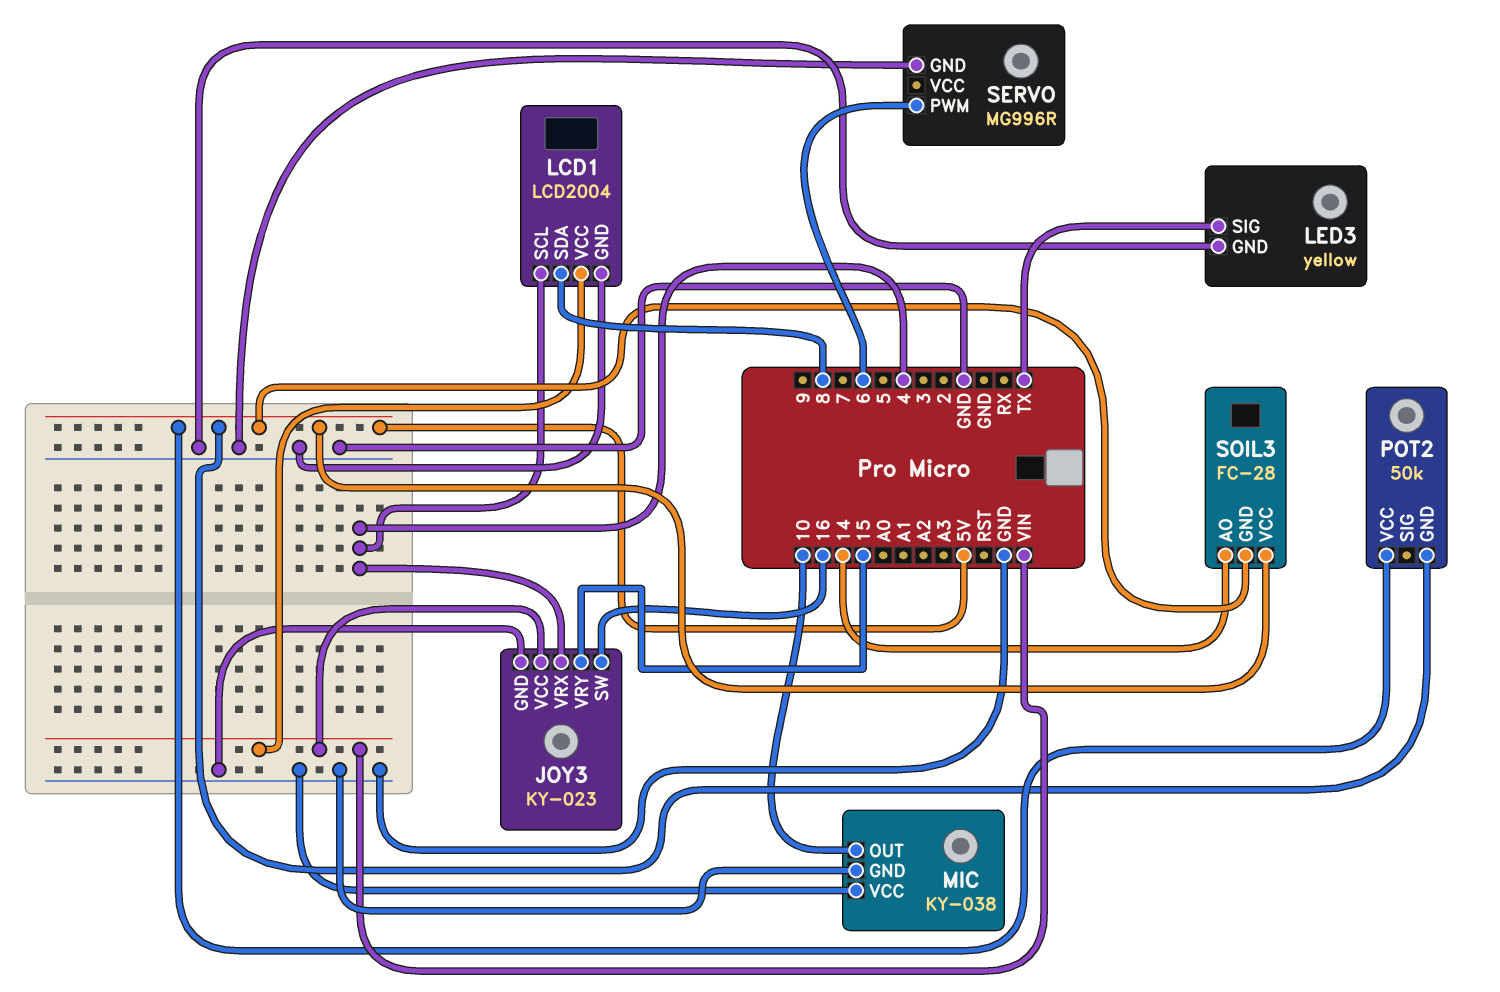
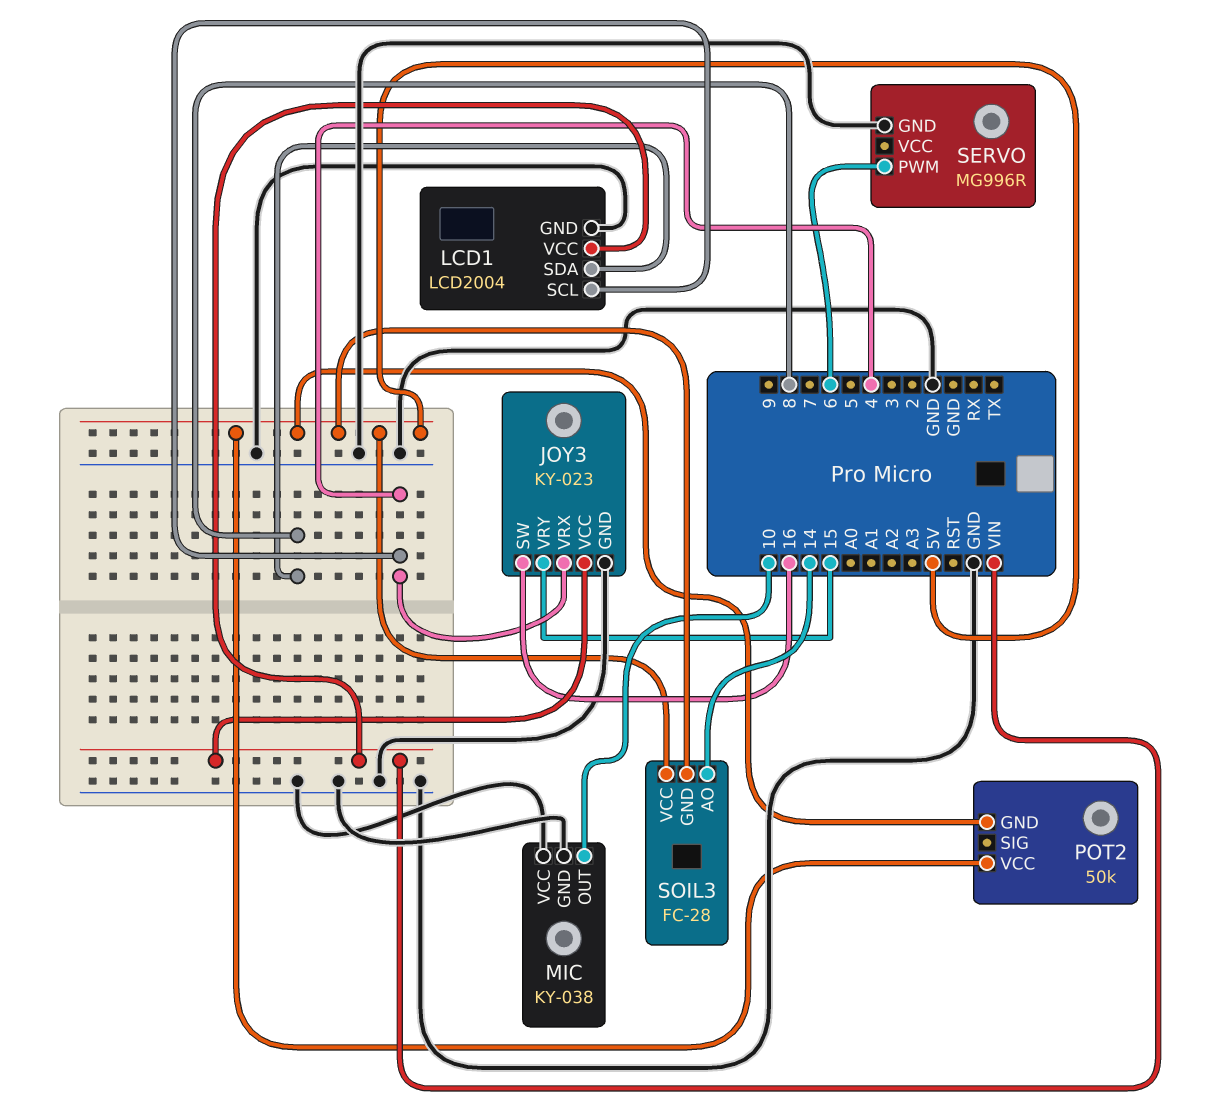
LED3: yellow -> none
LED3 pin GND: GND -> none
LED3 pin SIG: TX -> none

